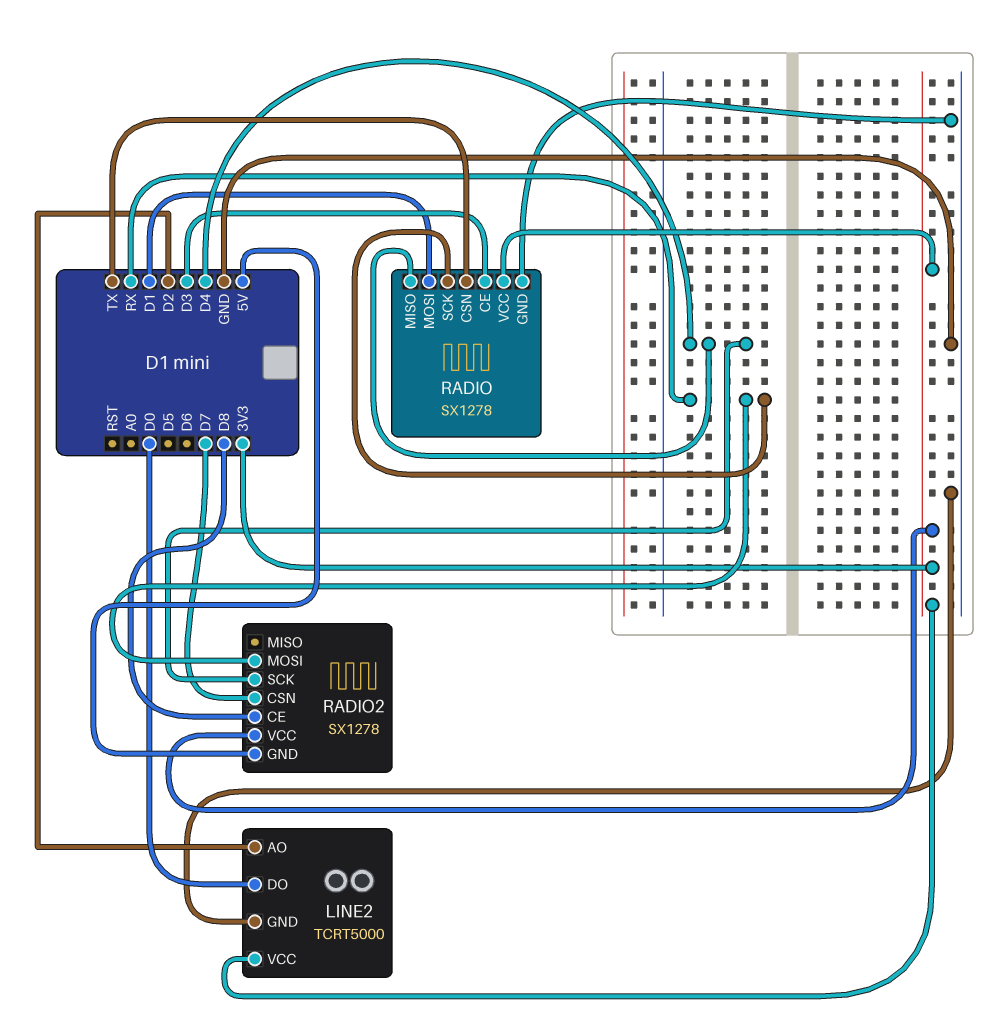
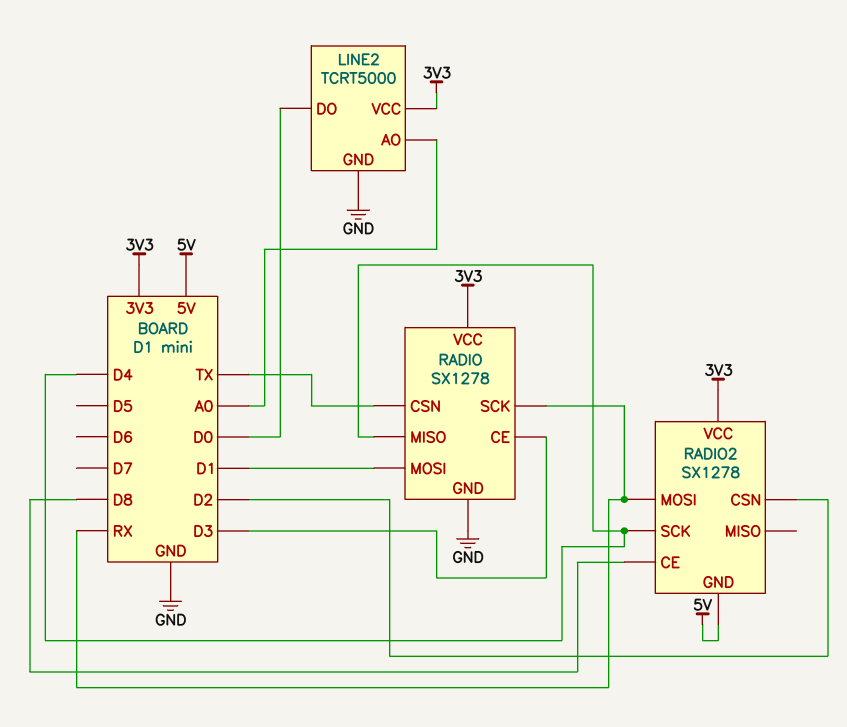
LINE2 pin AO: D2 -> A0
RADIO2 pin CSN: D7 -> D2

